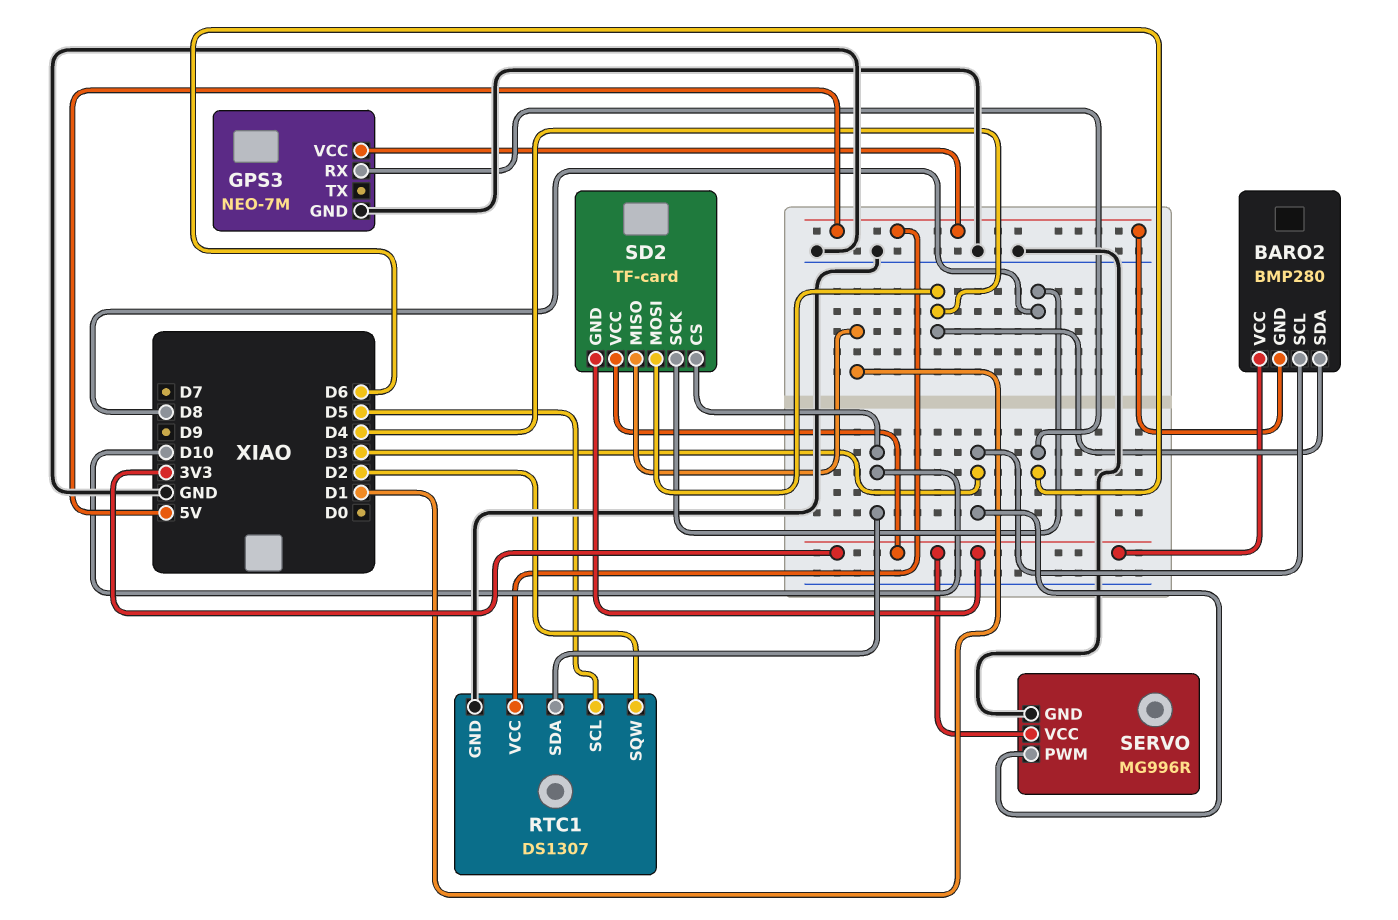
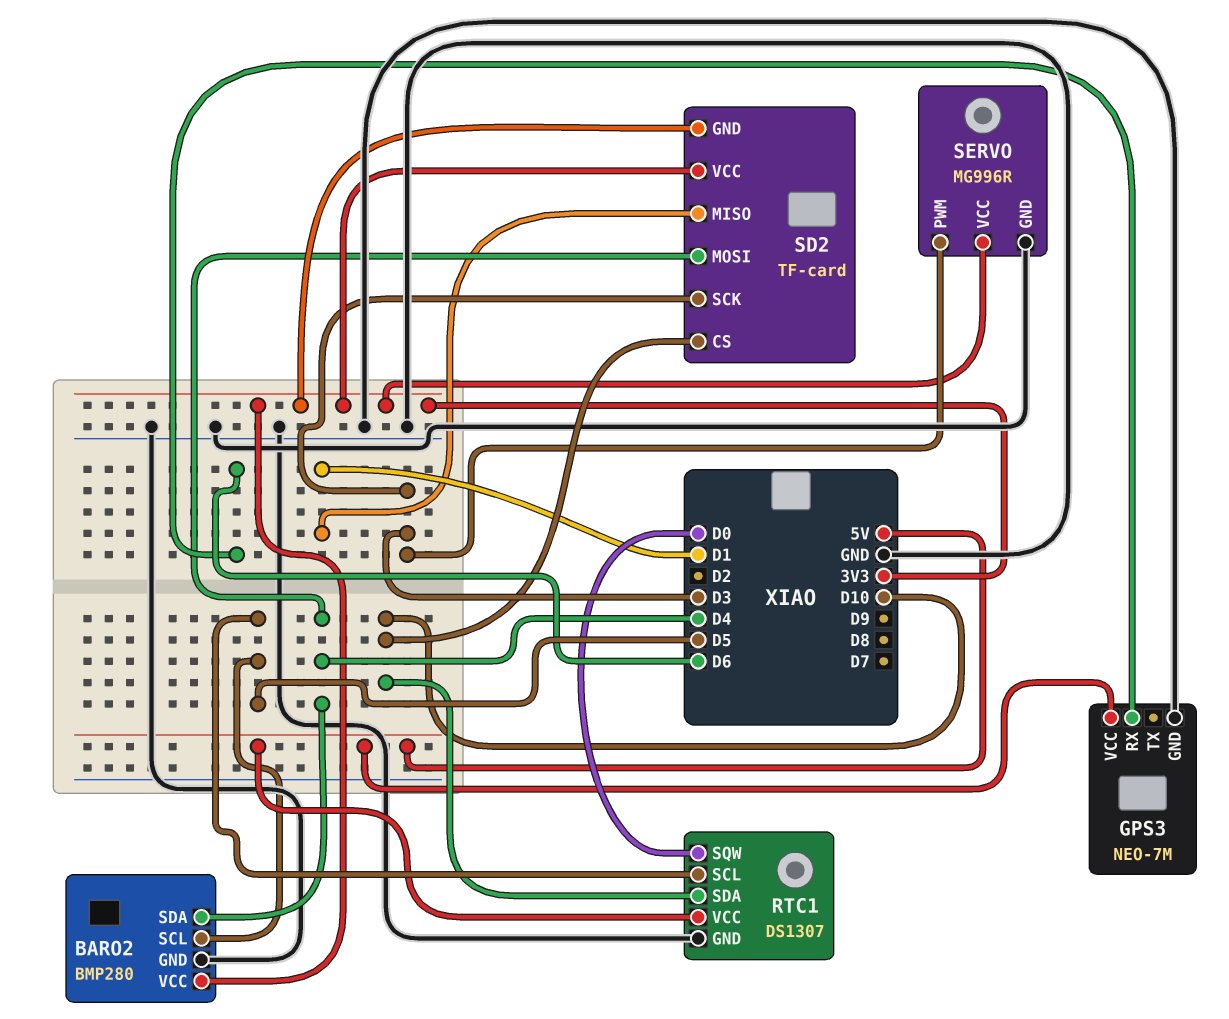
BARO2 pin GND: 5V -> GND
BARO2 pin SCL: D3 -> D5
RTC1 pin SQW: D2 -> D0
SD2 pin SCK: D8 -> D3

